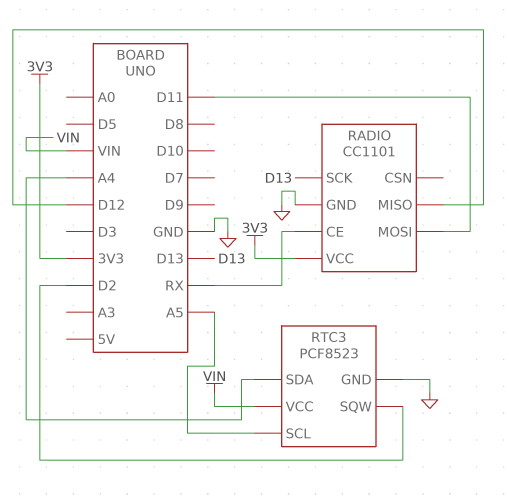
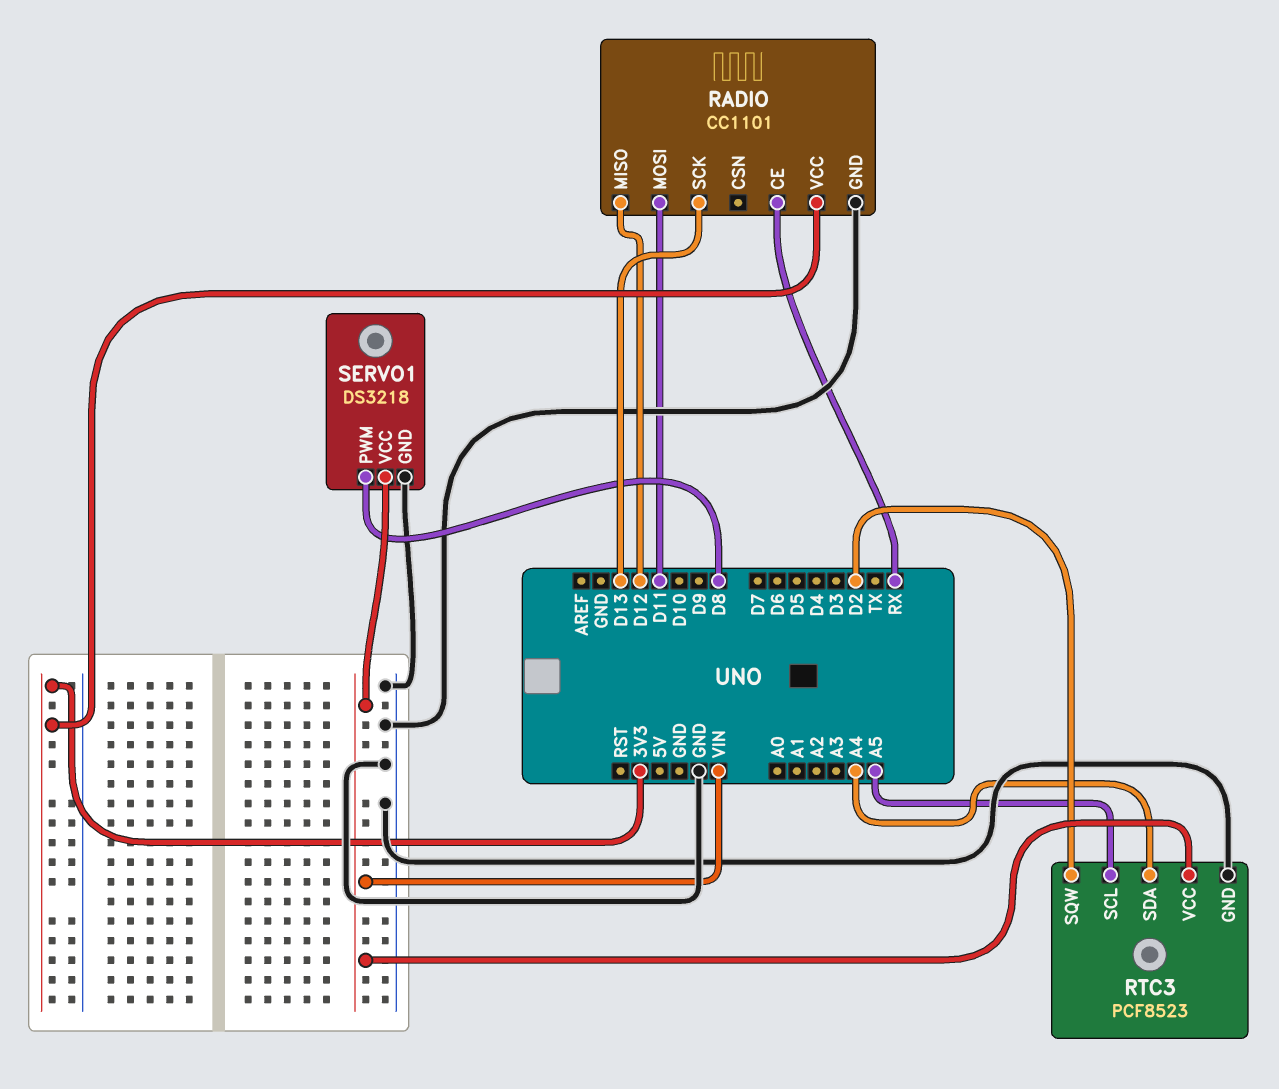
SERVO1: none -> DS3218
SERVO1 pin GND: none -> GND
SERVO1 pin PWM: none -> D8
SERVO1 pin VCC: none -> VIN

